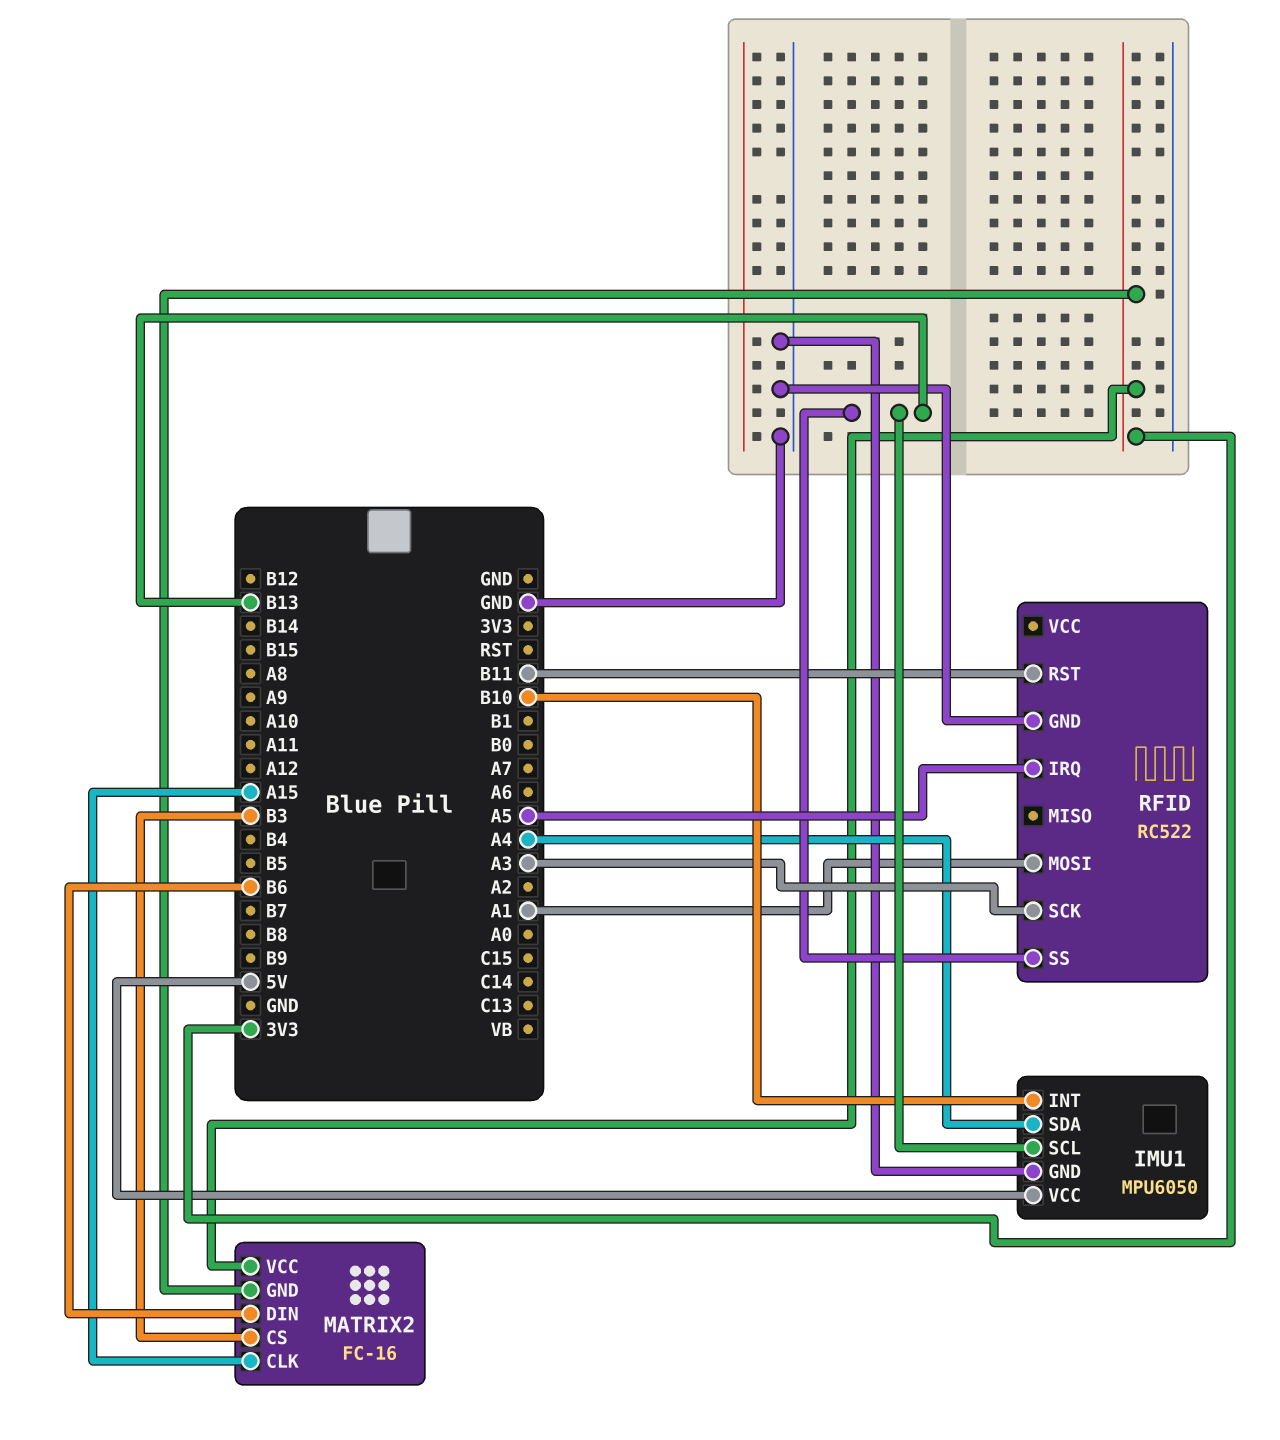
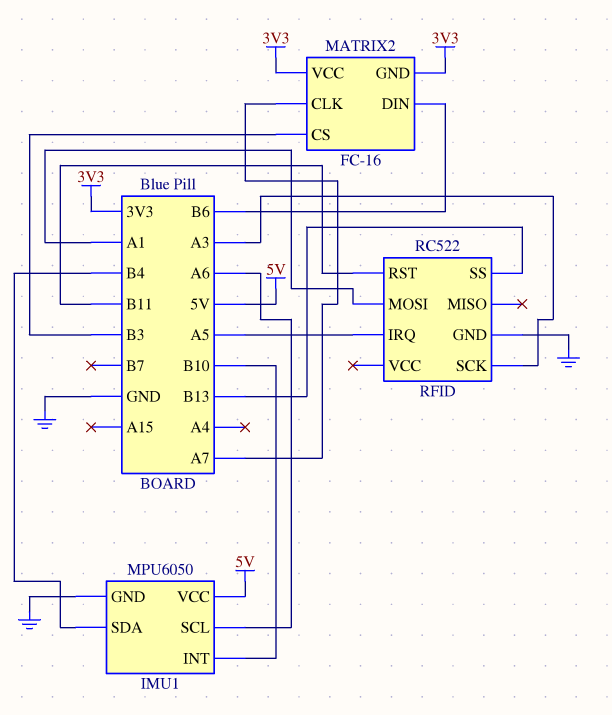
IMU1 pin SCL: B13 -> A6
IMU1 pin SDA: A4 -> B4
MATRIX2 pin CLK: A15 -> A7

